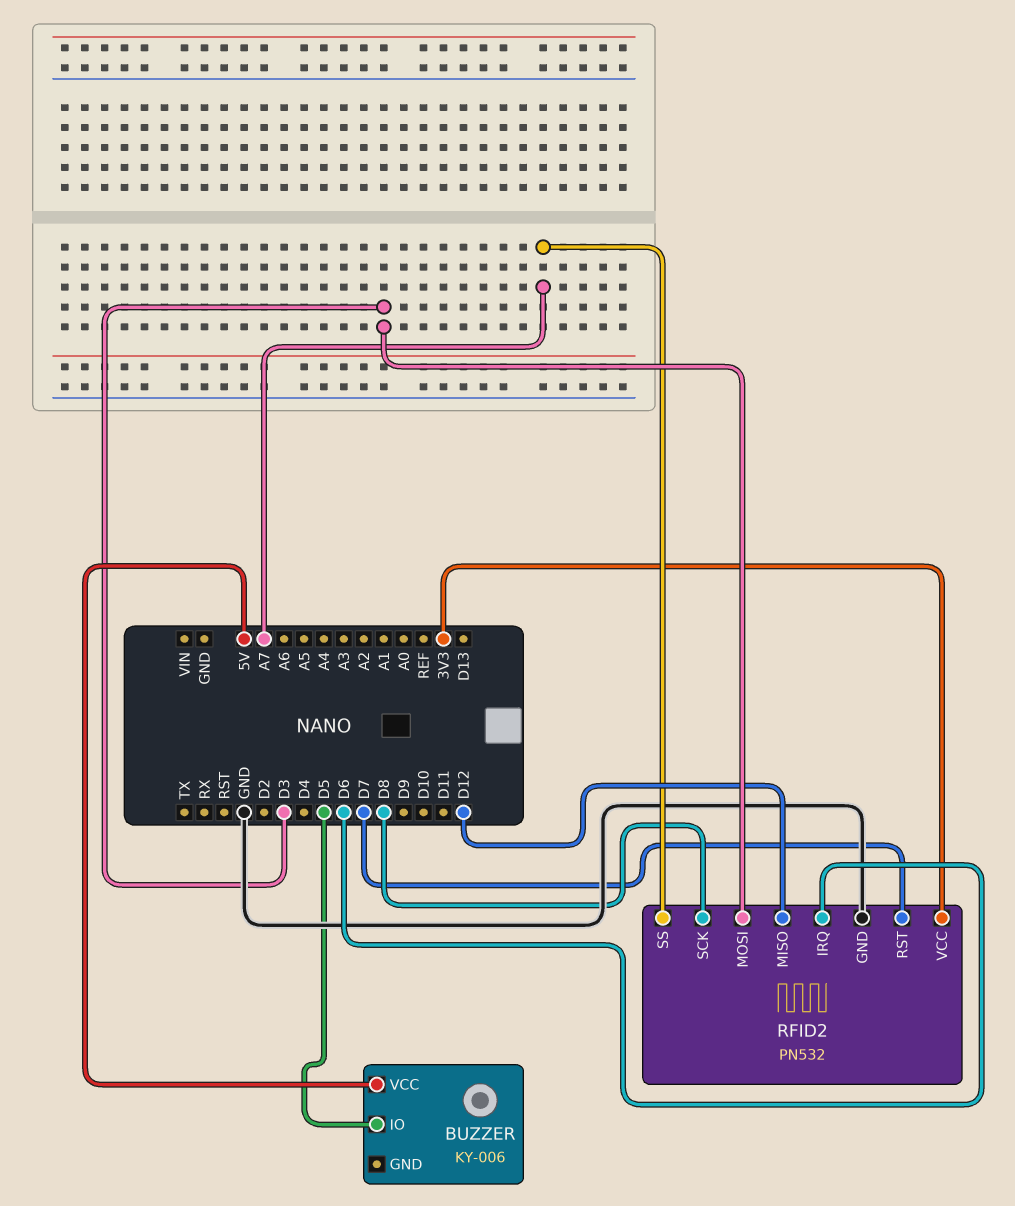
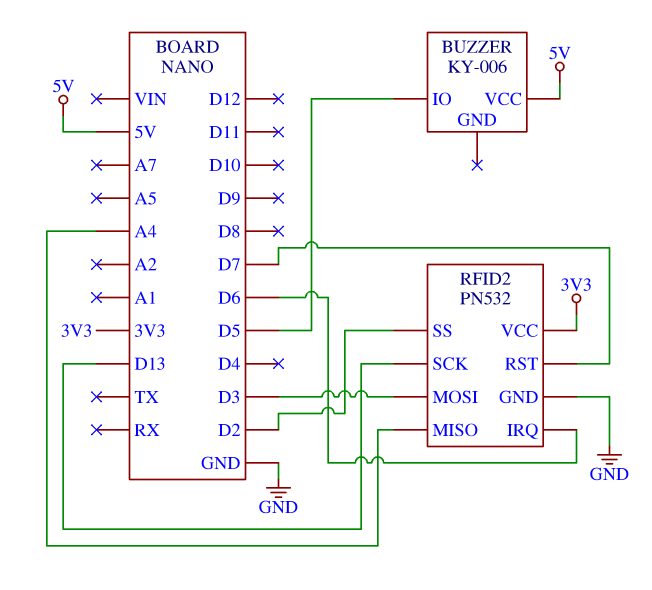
RFID2 pin MISO: D12 -> A4
RFID2 pin SCK: D8 -> D13
RFID2 pin SS: A7 -> D2

